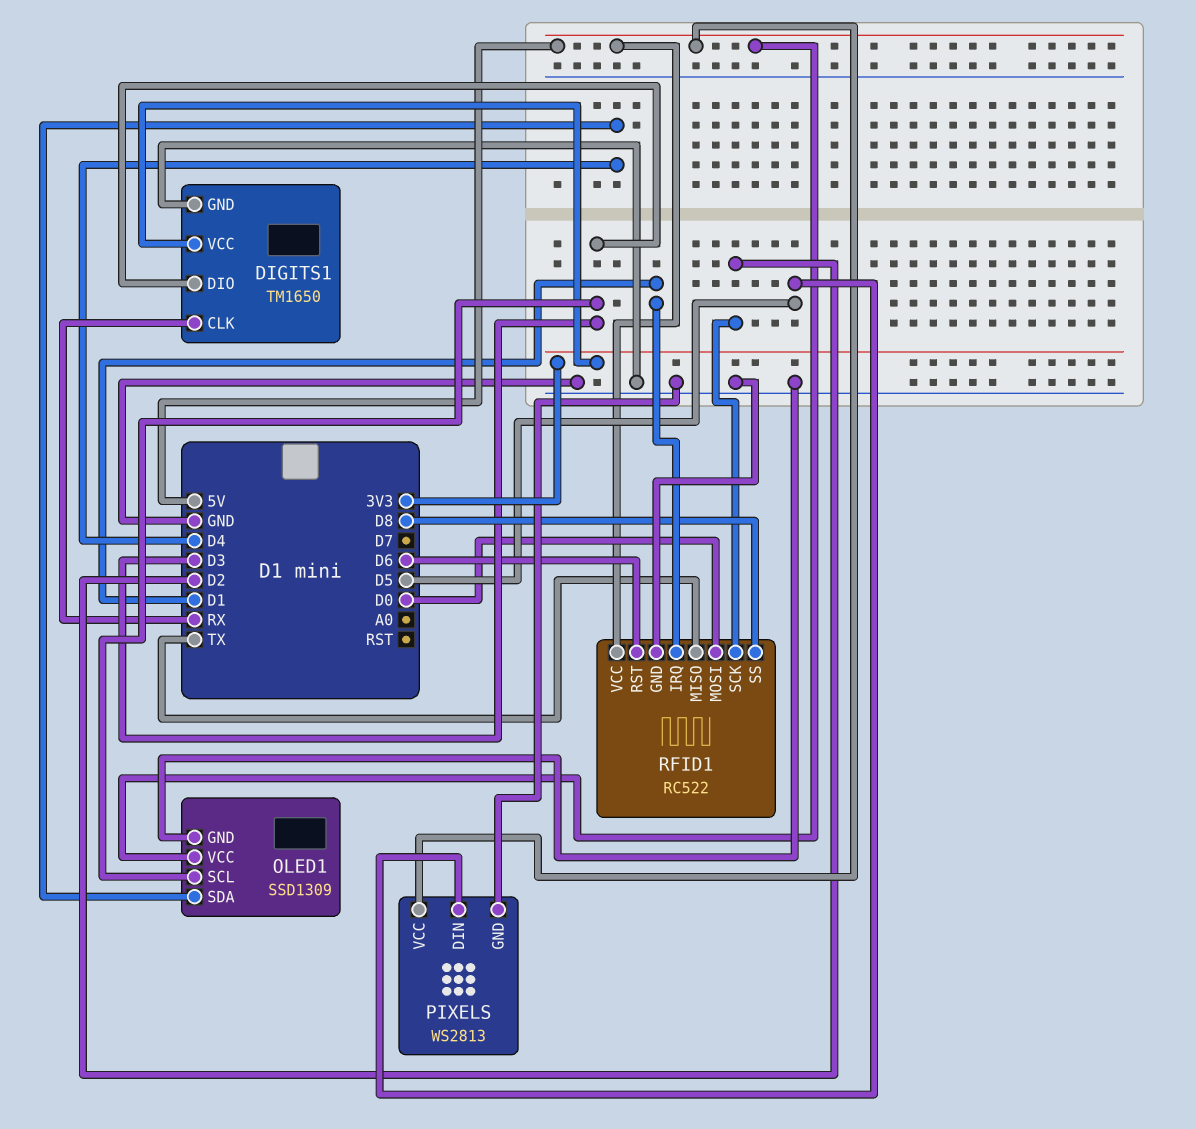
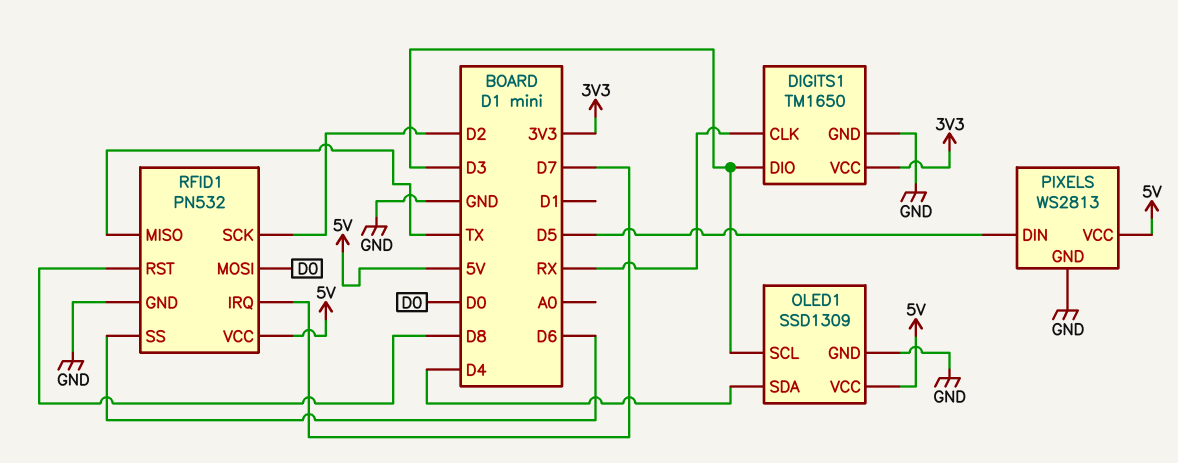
RFID1: RC522 -> PN532
RFID1 pin IRQ: D1 -> D7
RFID1 pin RST: D6 -> D8
RFID1 pin SS: D8 -> D6

